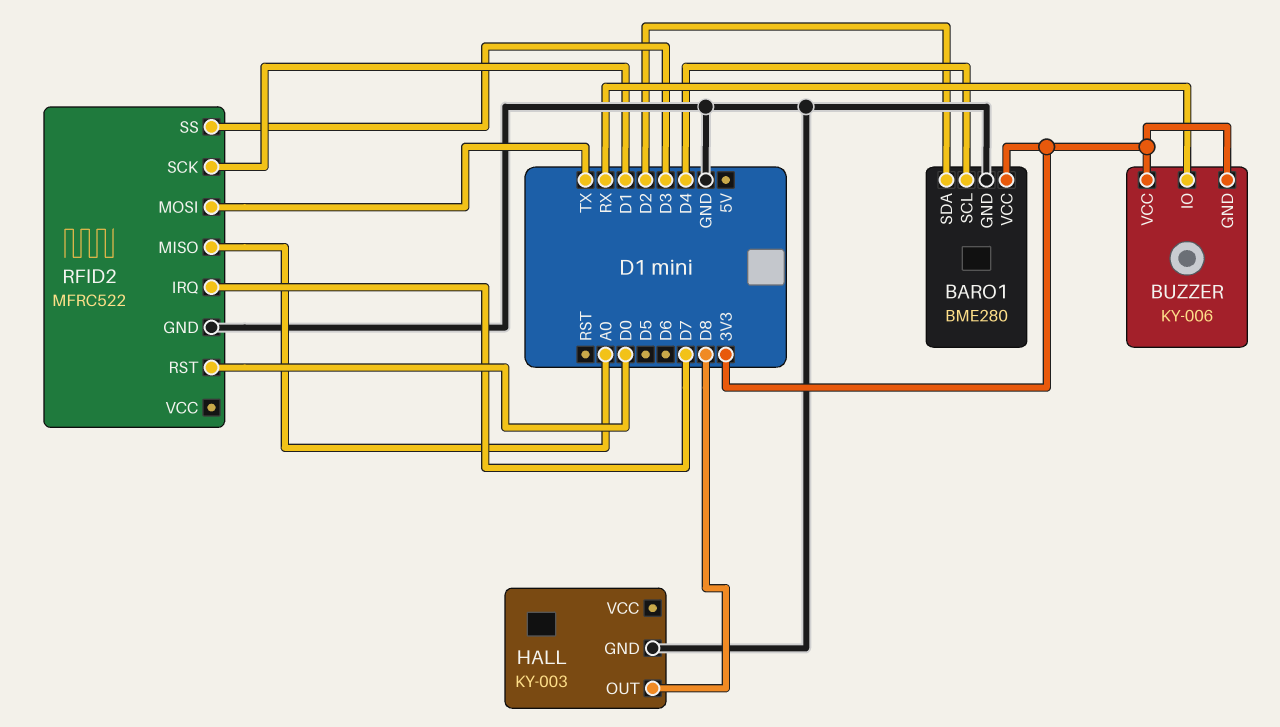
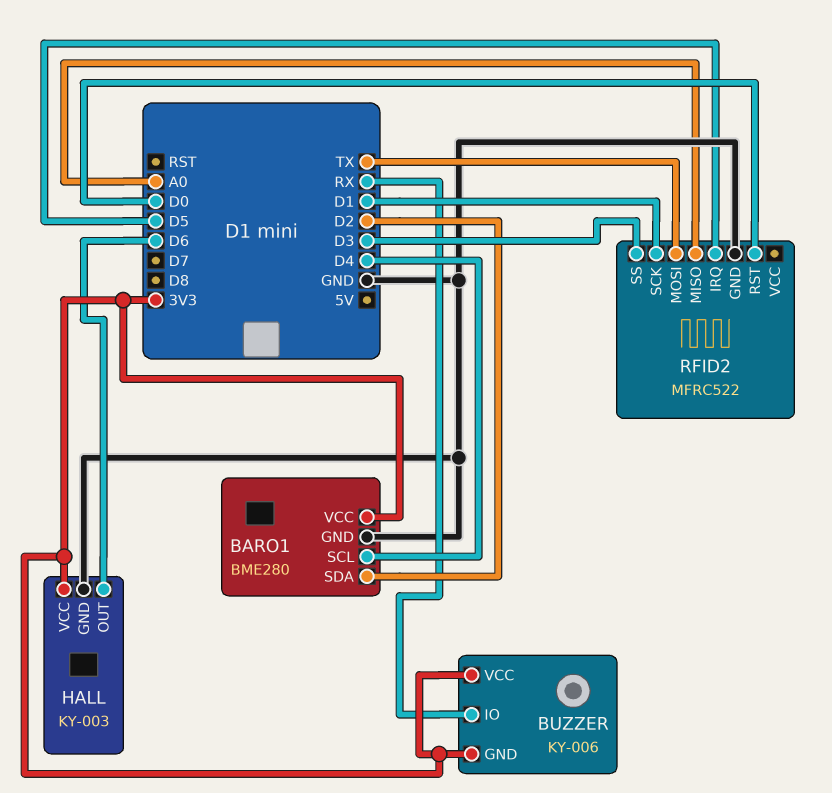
HALL pin OUT: D8 -> D6
HALL pin VCC: none -> 3V3
RFID2 pin IRQ: D7 -> D5

